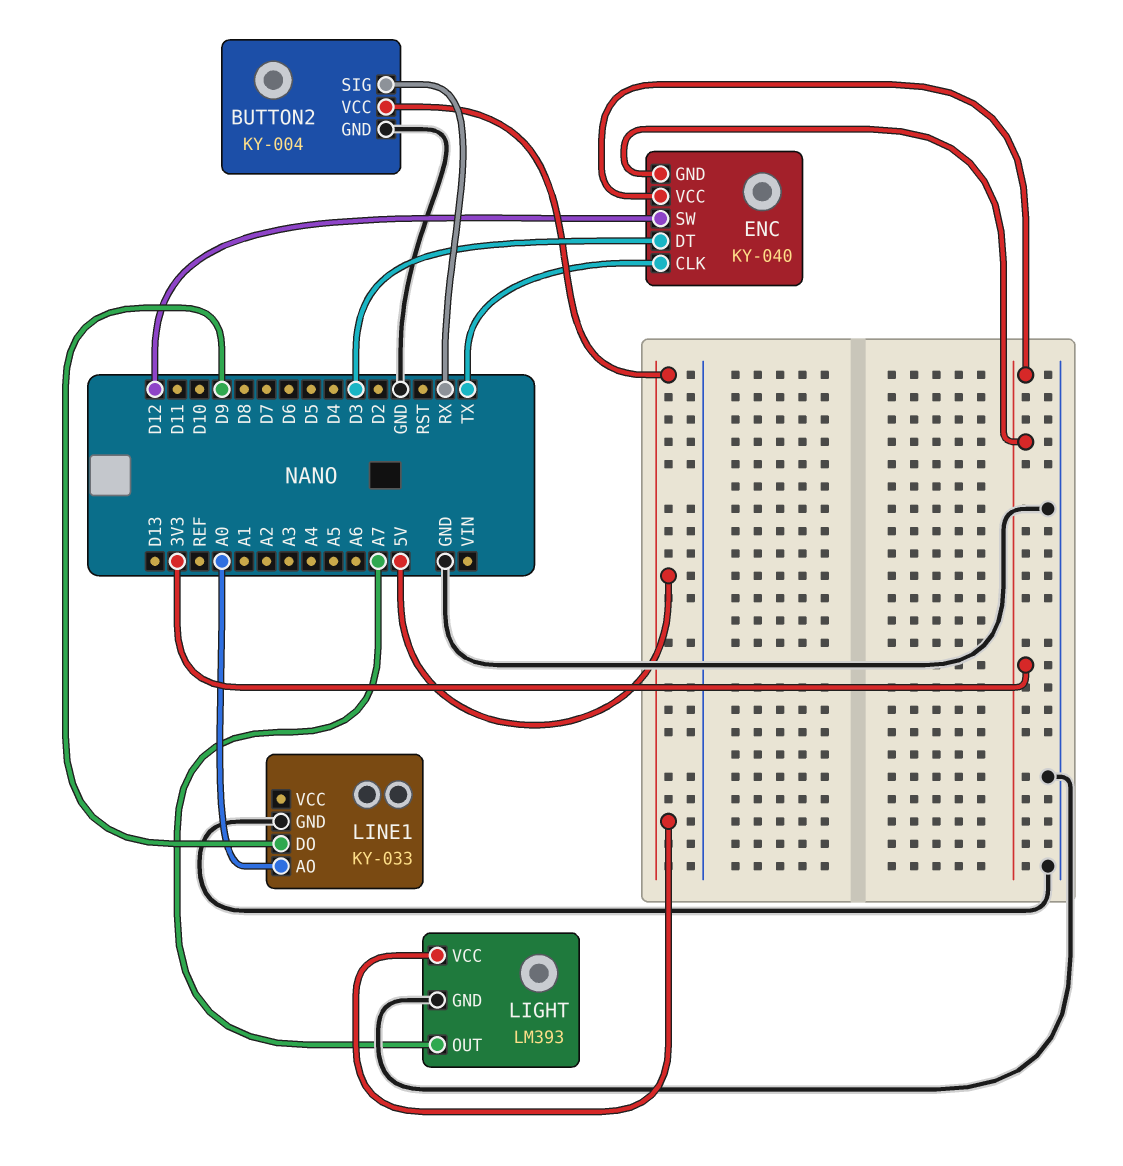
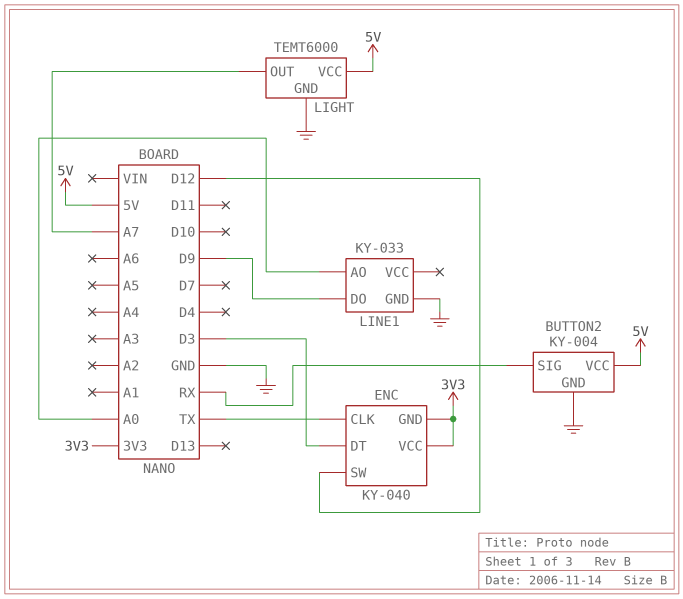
LIGHT: LM393 -> TEMT6000

